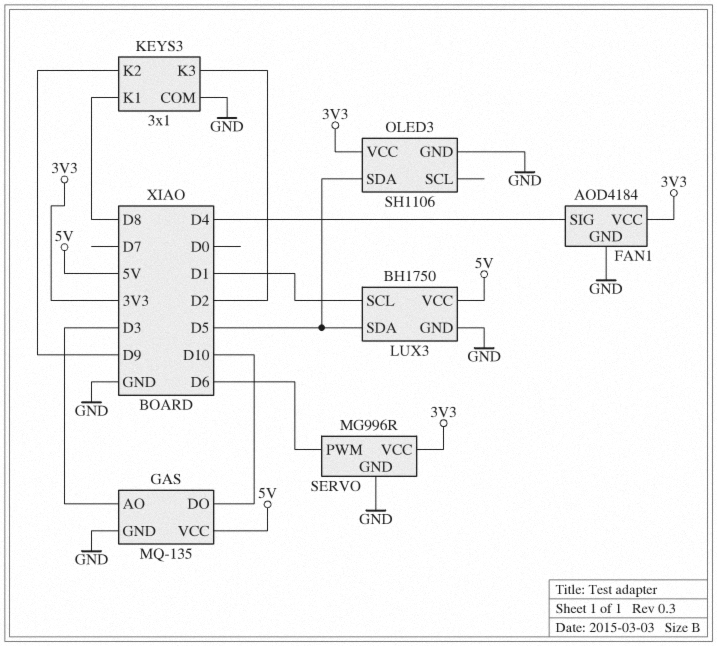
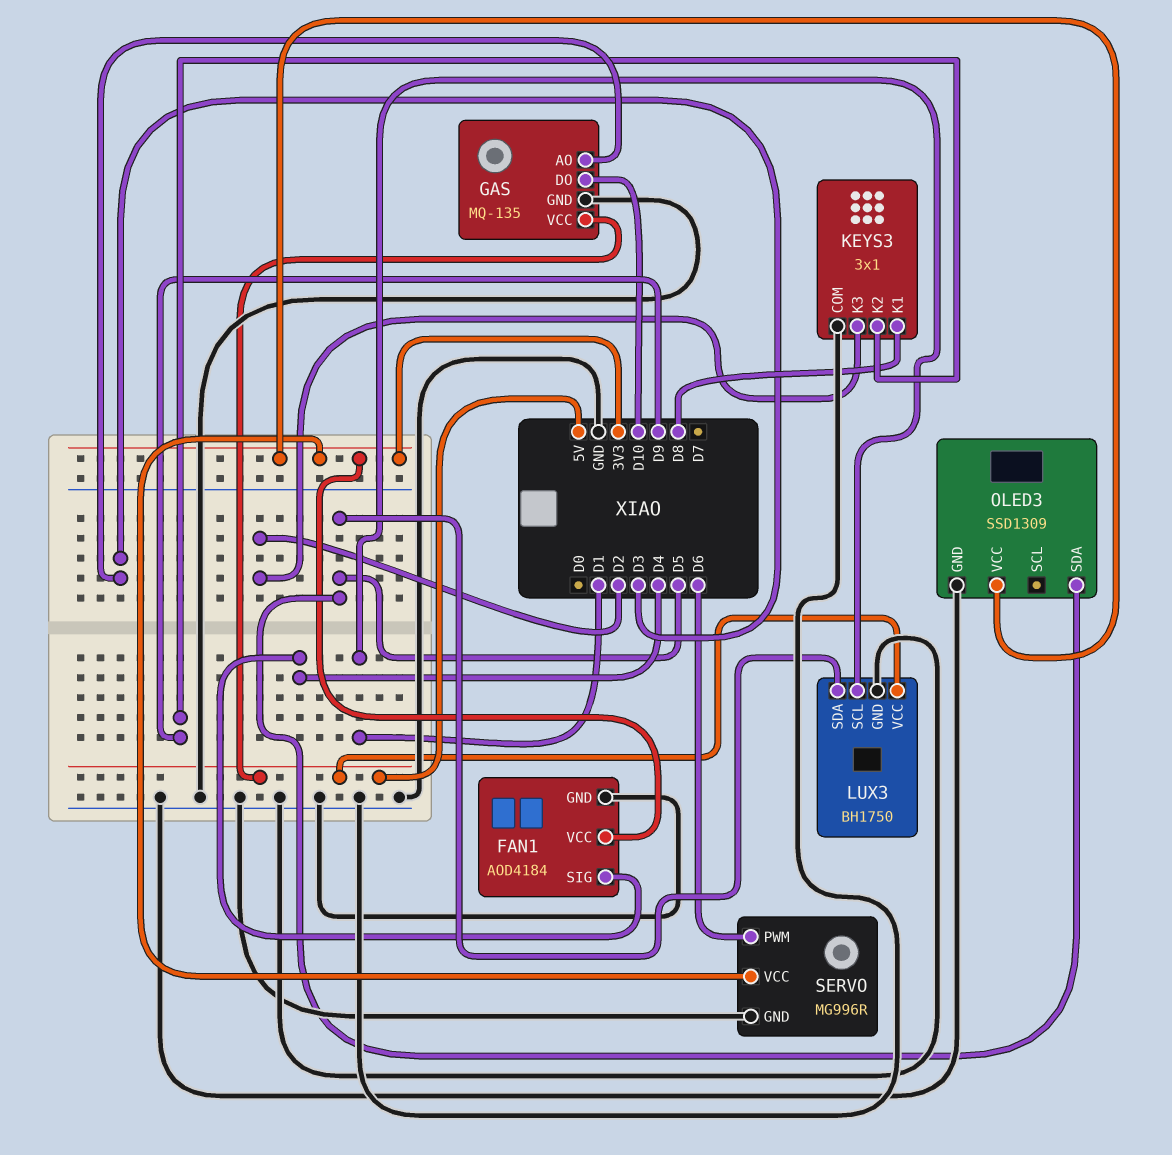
OLED3: SH1106 -> SSD1309

